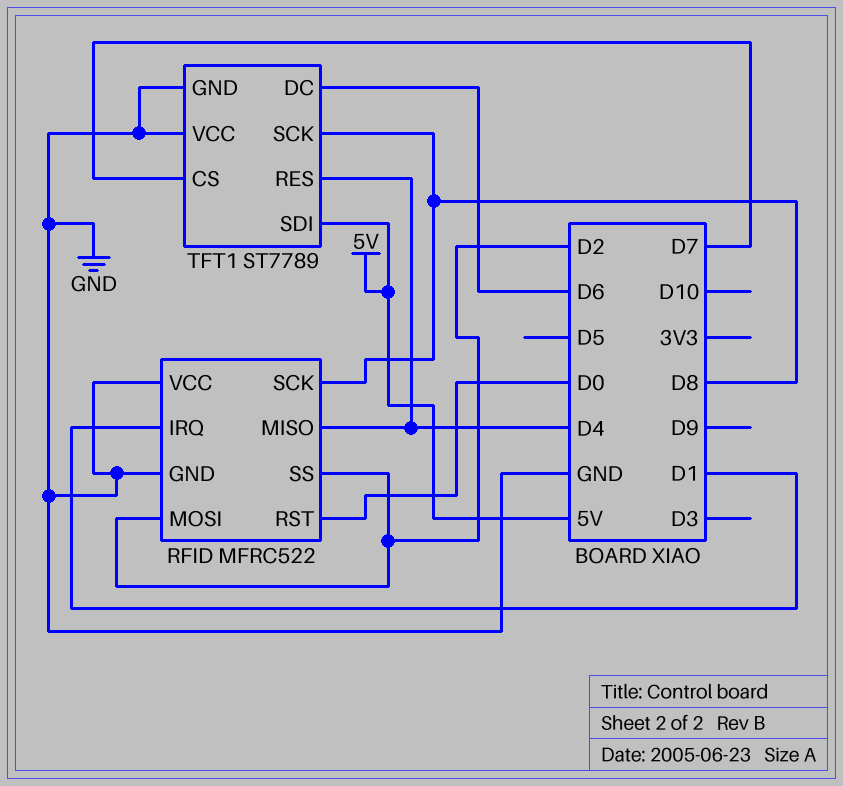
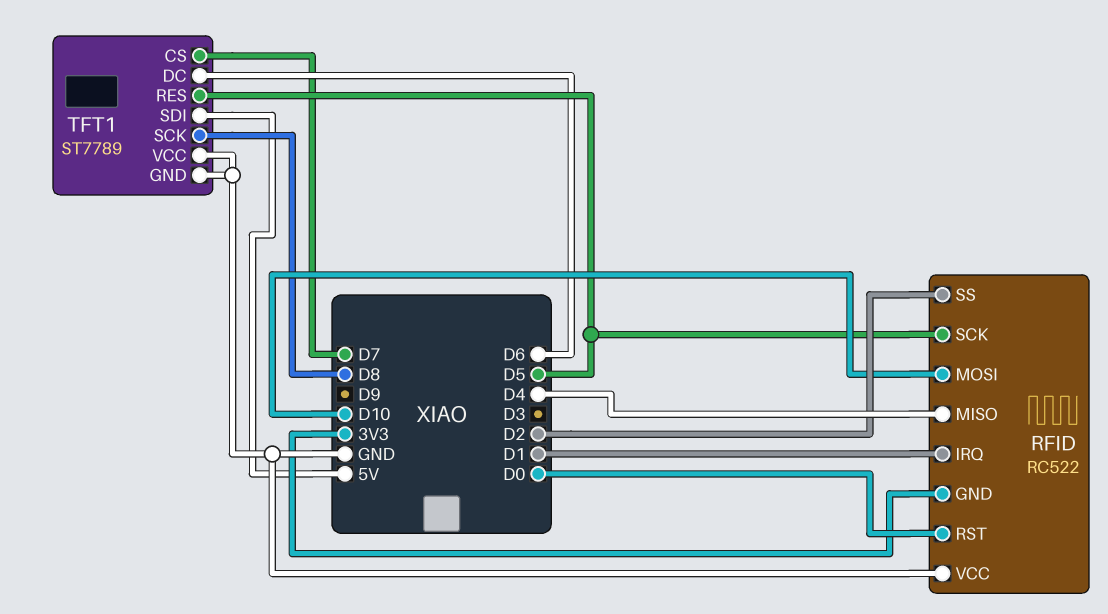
RFID: MFRC522 -> RC522
RFID pin GND: GND -> 3V3
RFID pin MOSI: D2 -> D10
RFID pin SCK: D8 -> D5
TFT1 pin RES: D4 -> D5

